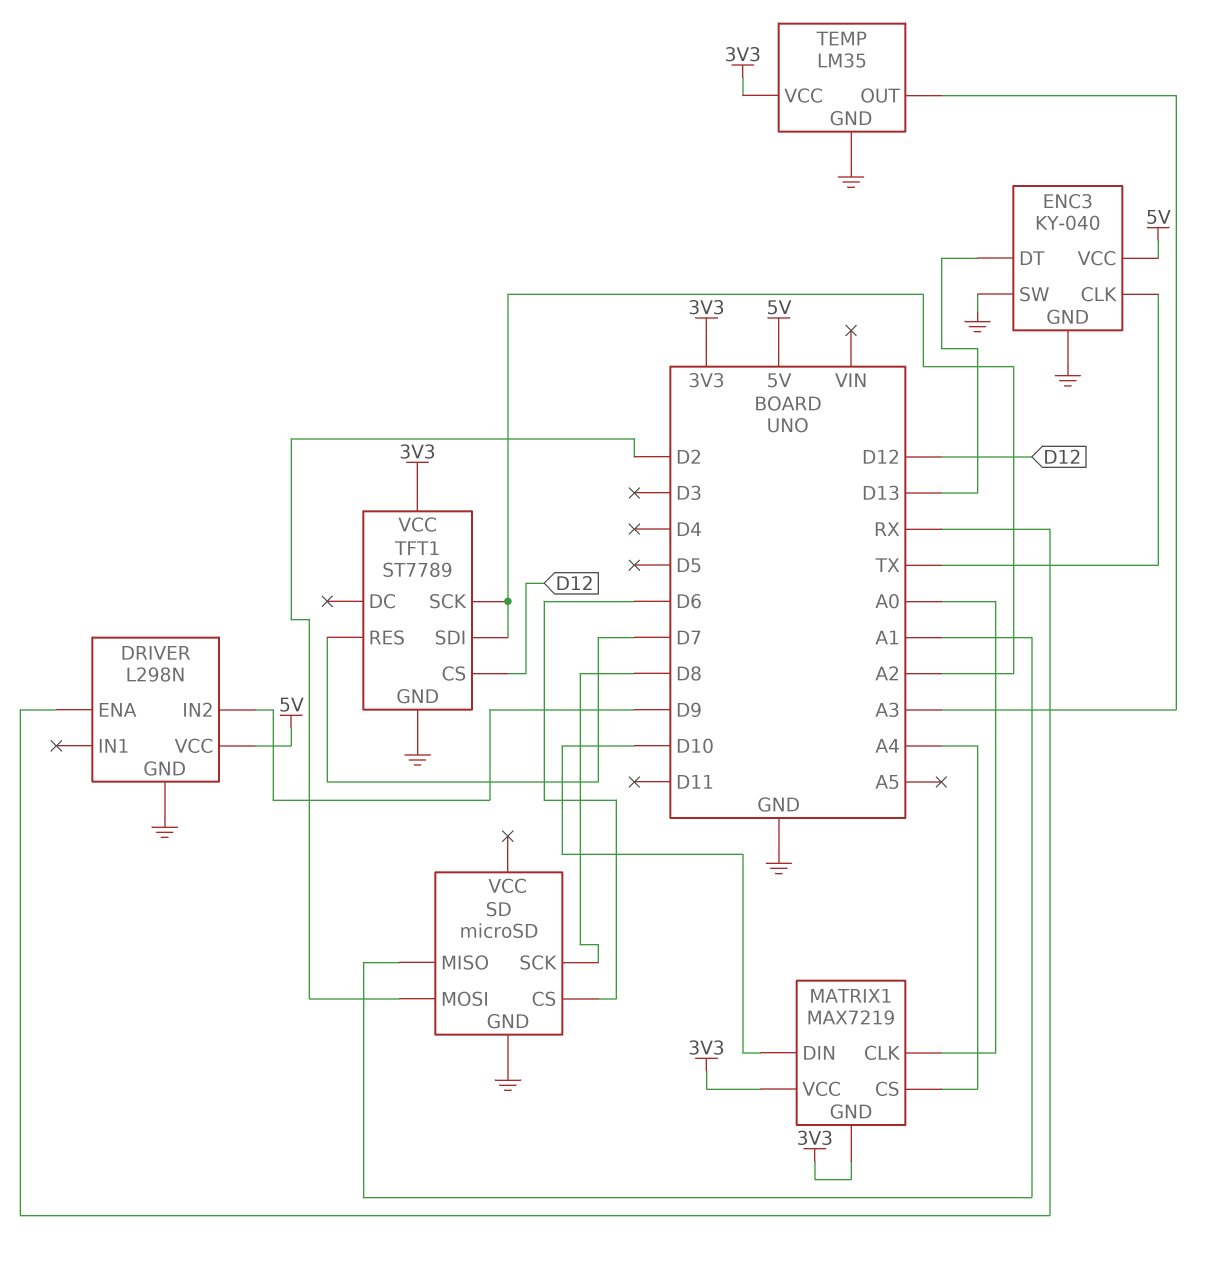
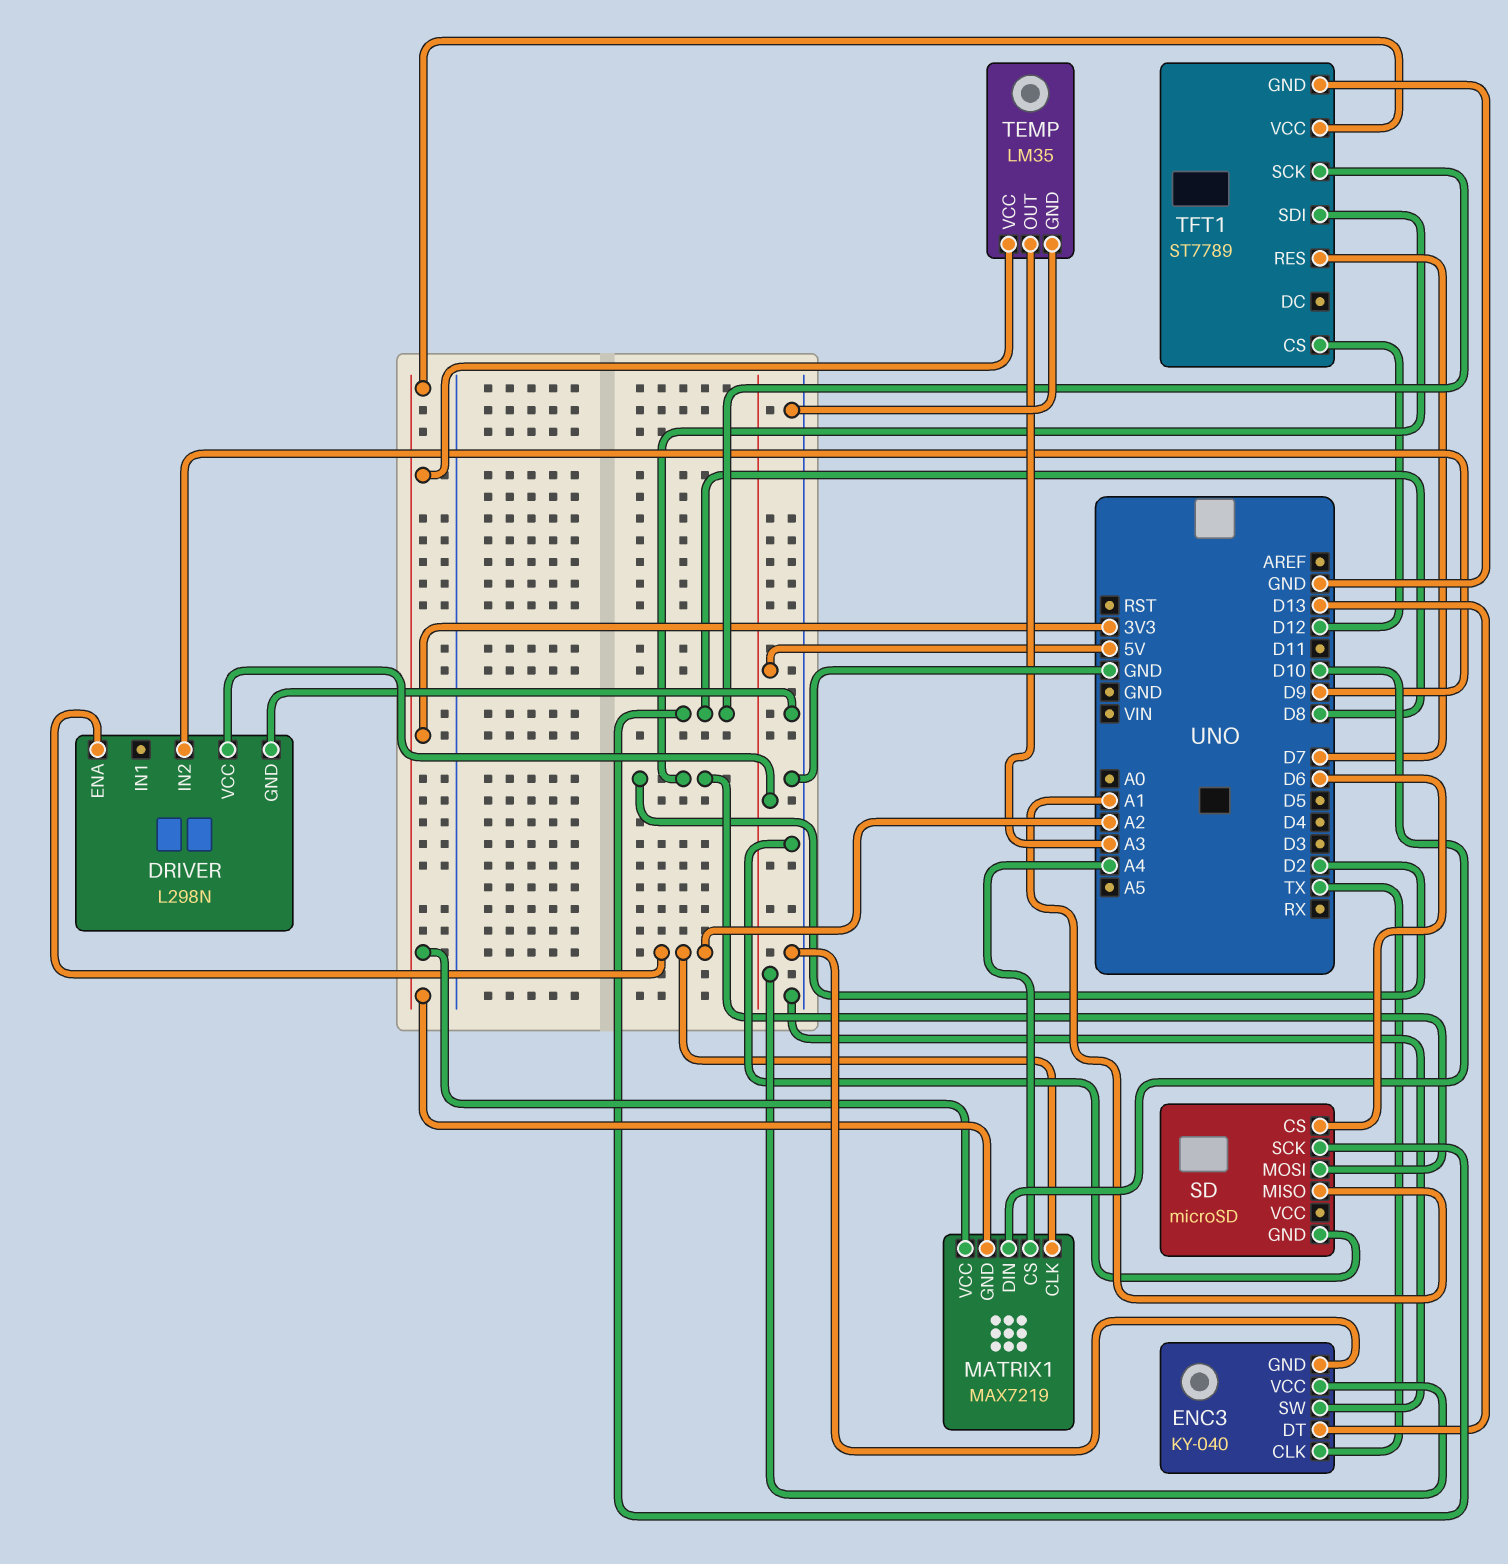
DRIVER pin ENA: RX -> A2
MATRIX1 pin CLK: A0 -> A2
TFT1 pin SCK: A2 -> D8
TFT1 pin SDI: A2 -> D2

